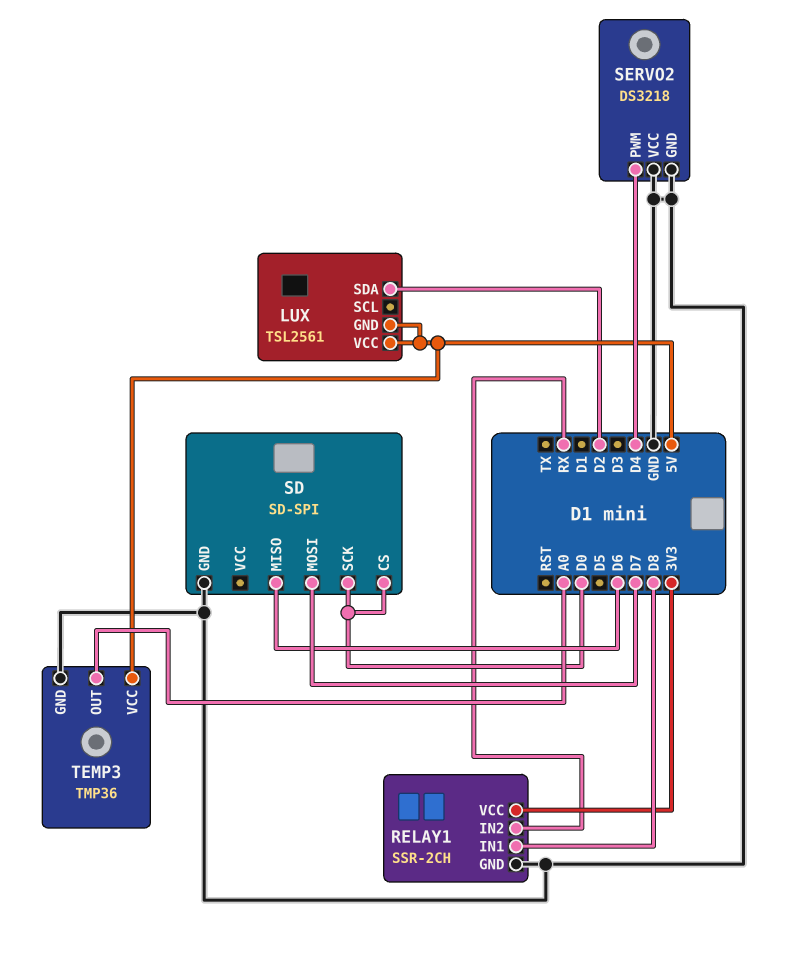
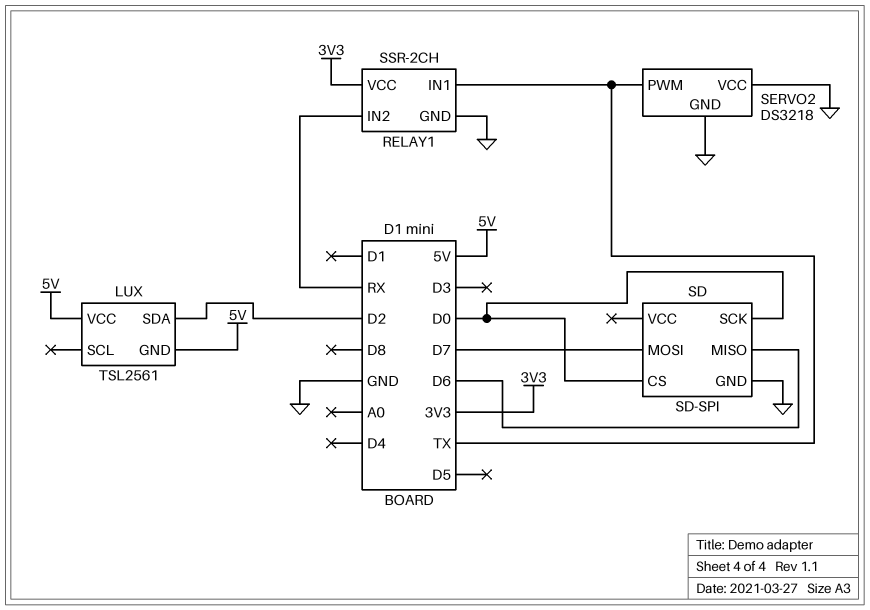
RELAY1 pin IN1: D8 -> TX
SERVO2 pin PWM: D4 -> TX
TEMP3: TMP36 -> none
TEMP3 pin GND: GND -> none
TEMP3 pin OUT: A0 -> none
TEMP3 pin VCC: 5V -> none

